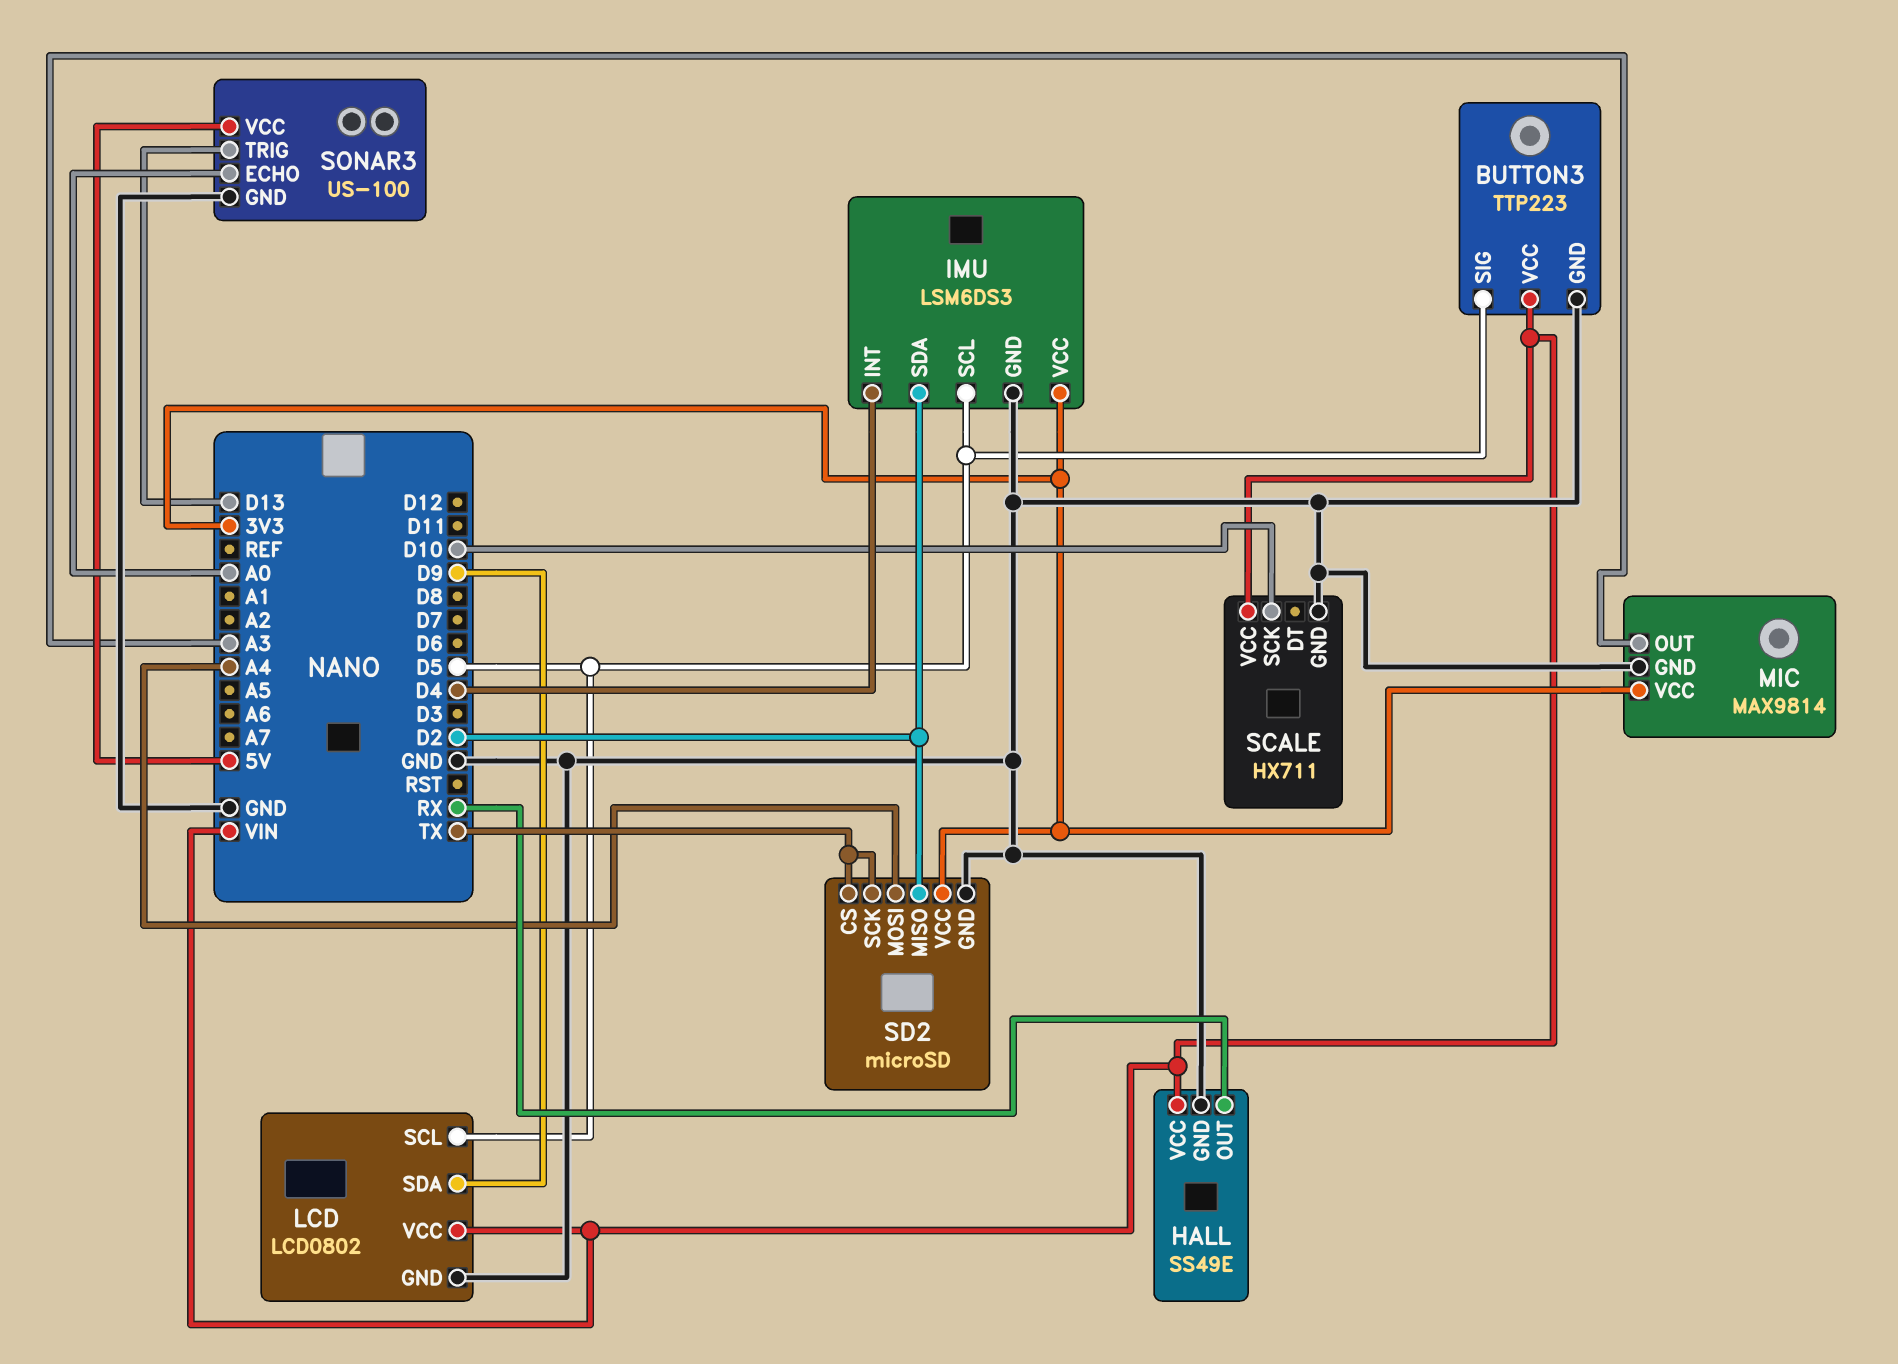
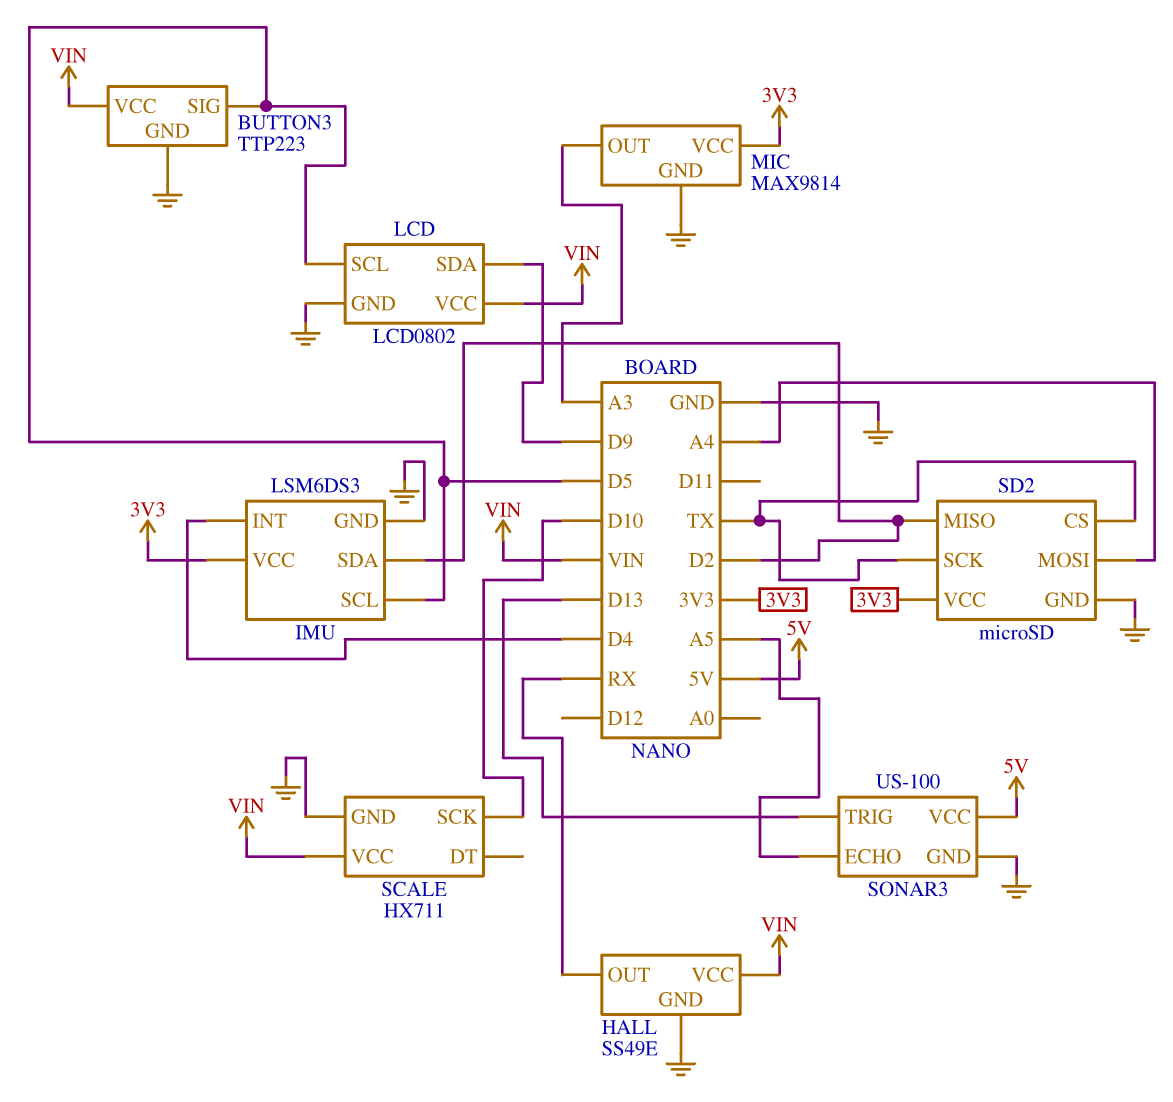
SONAR3 pin ECHO: A0 -> A5

